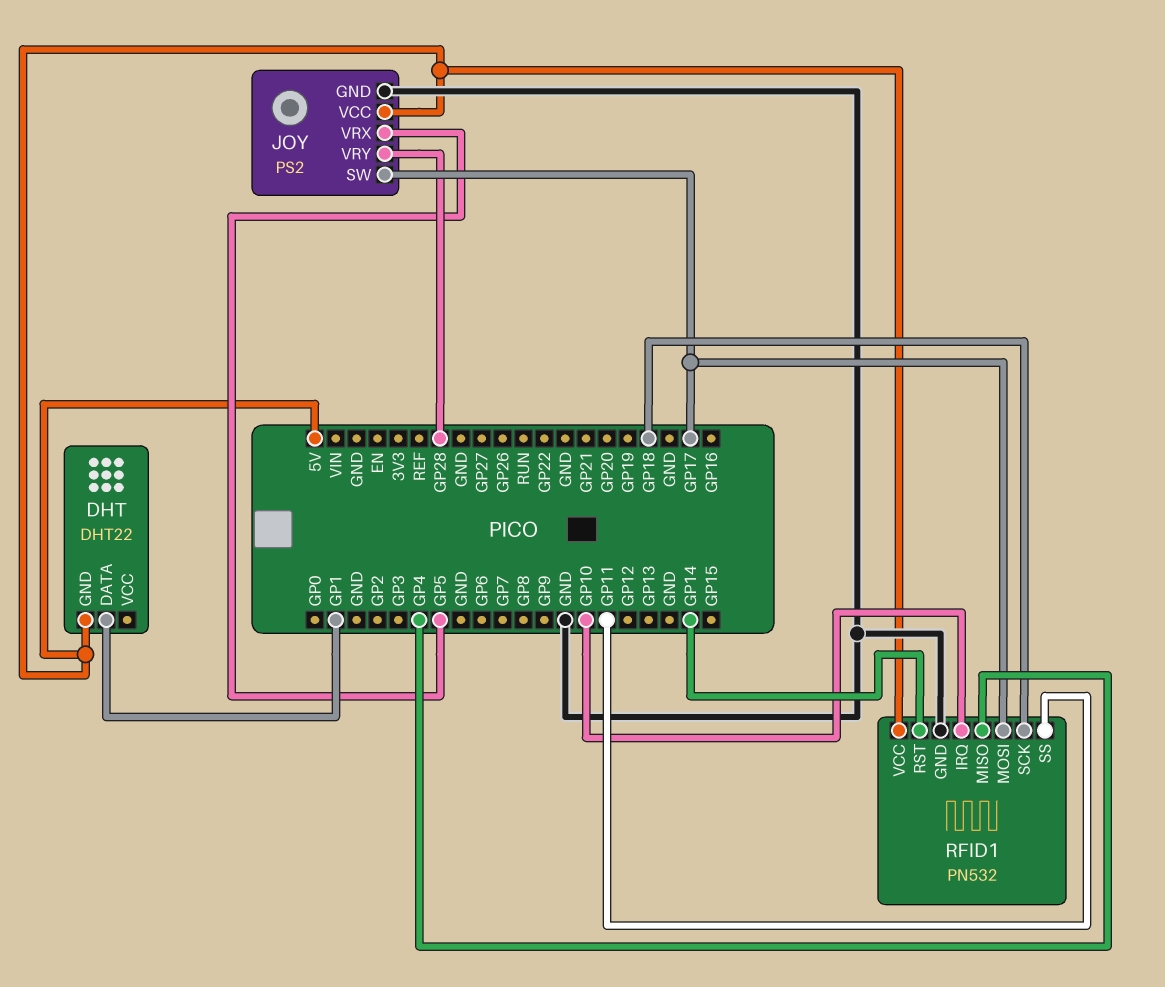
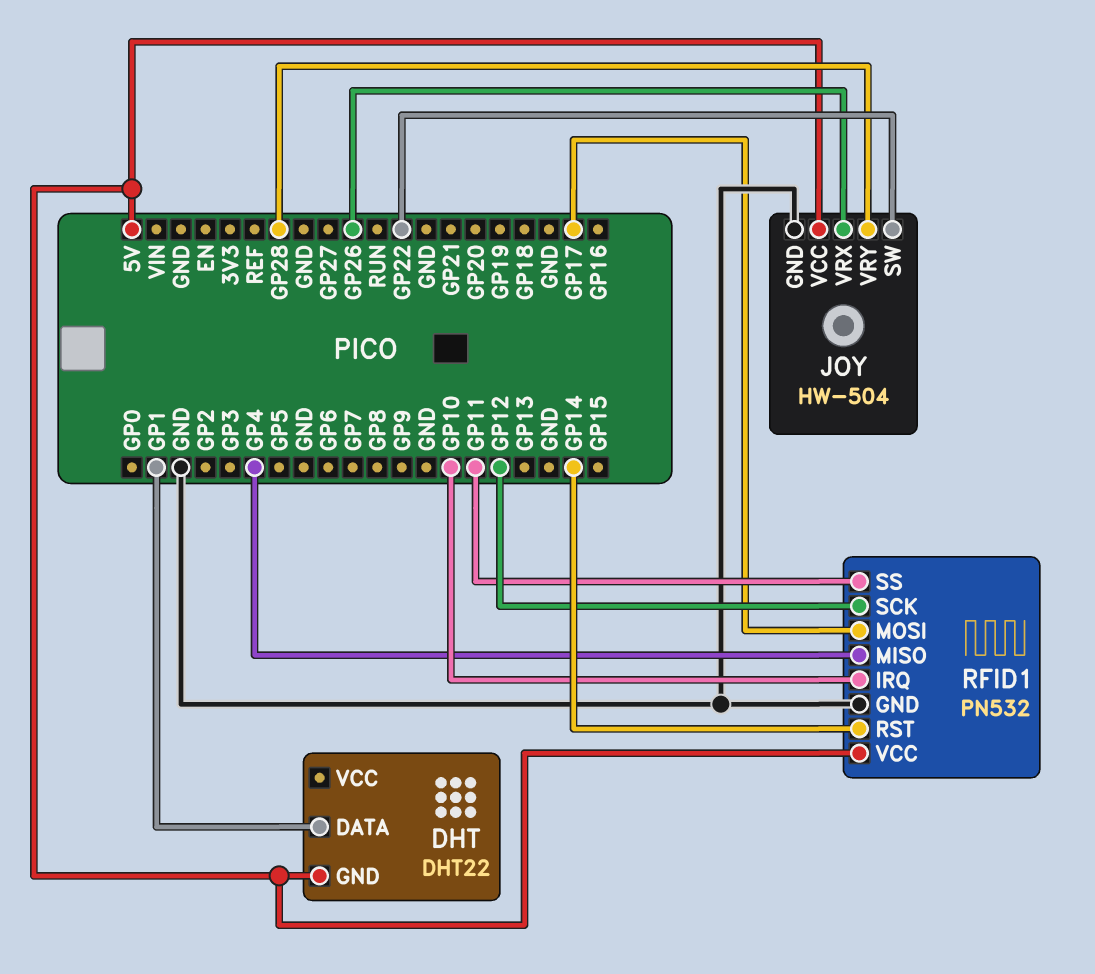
JOY: PS2 -> HW-504
JOY pin SW: GP17 -> GP22
JOY pin VRX: GP5 -> GP26
RFID1 pin SCK: GP18 -> GP12

